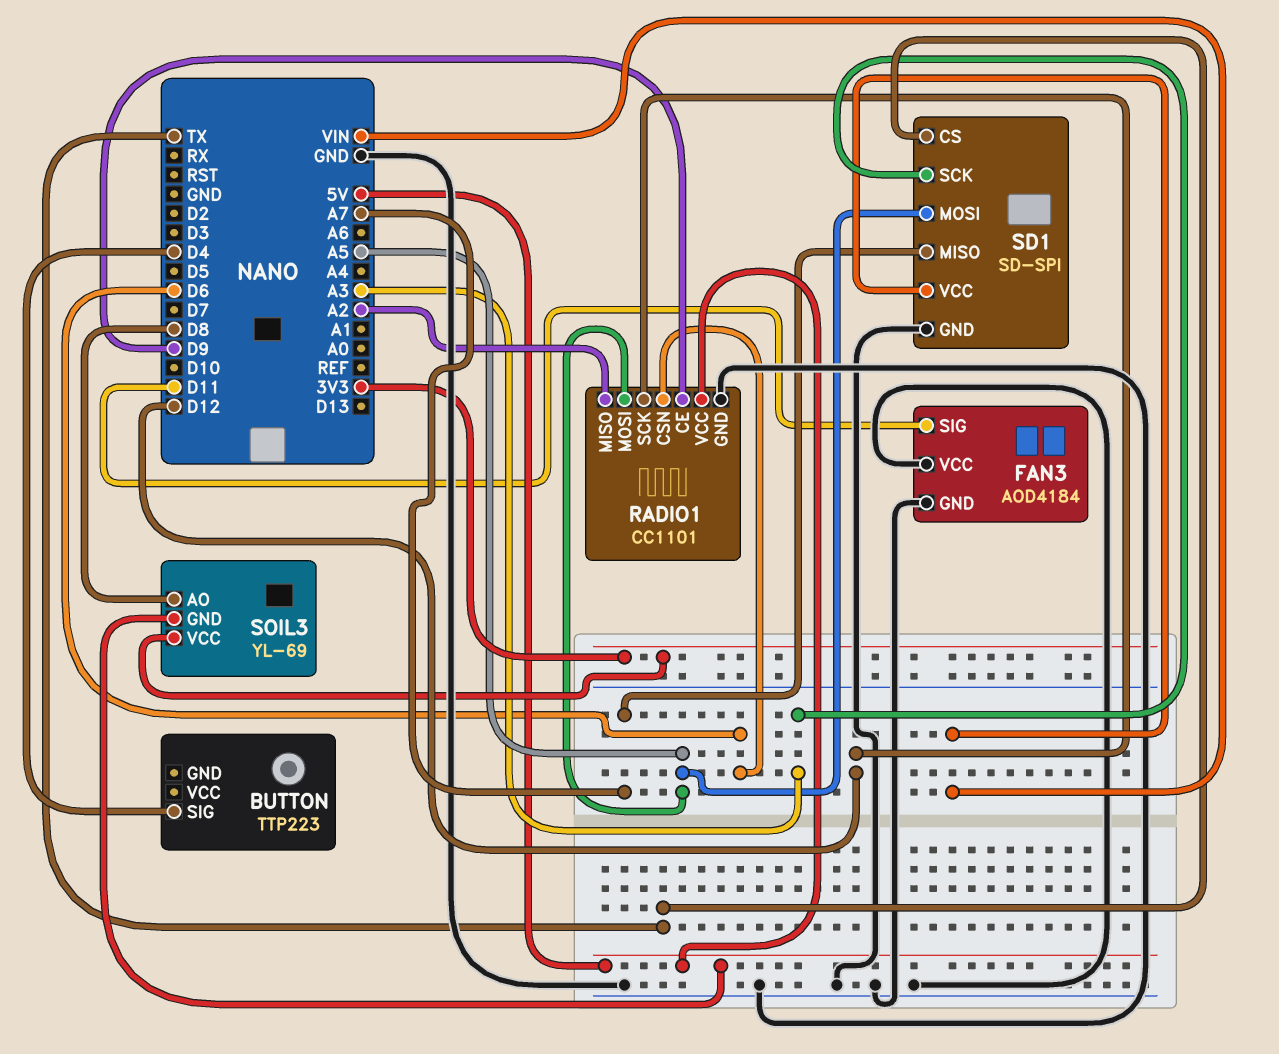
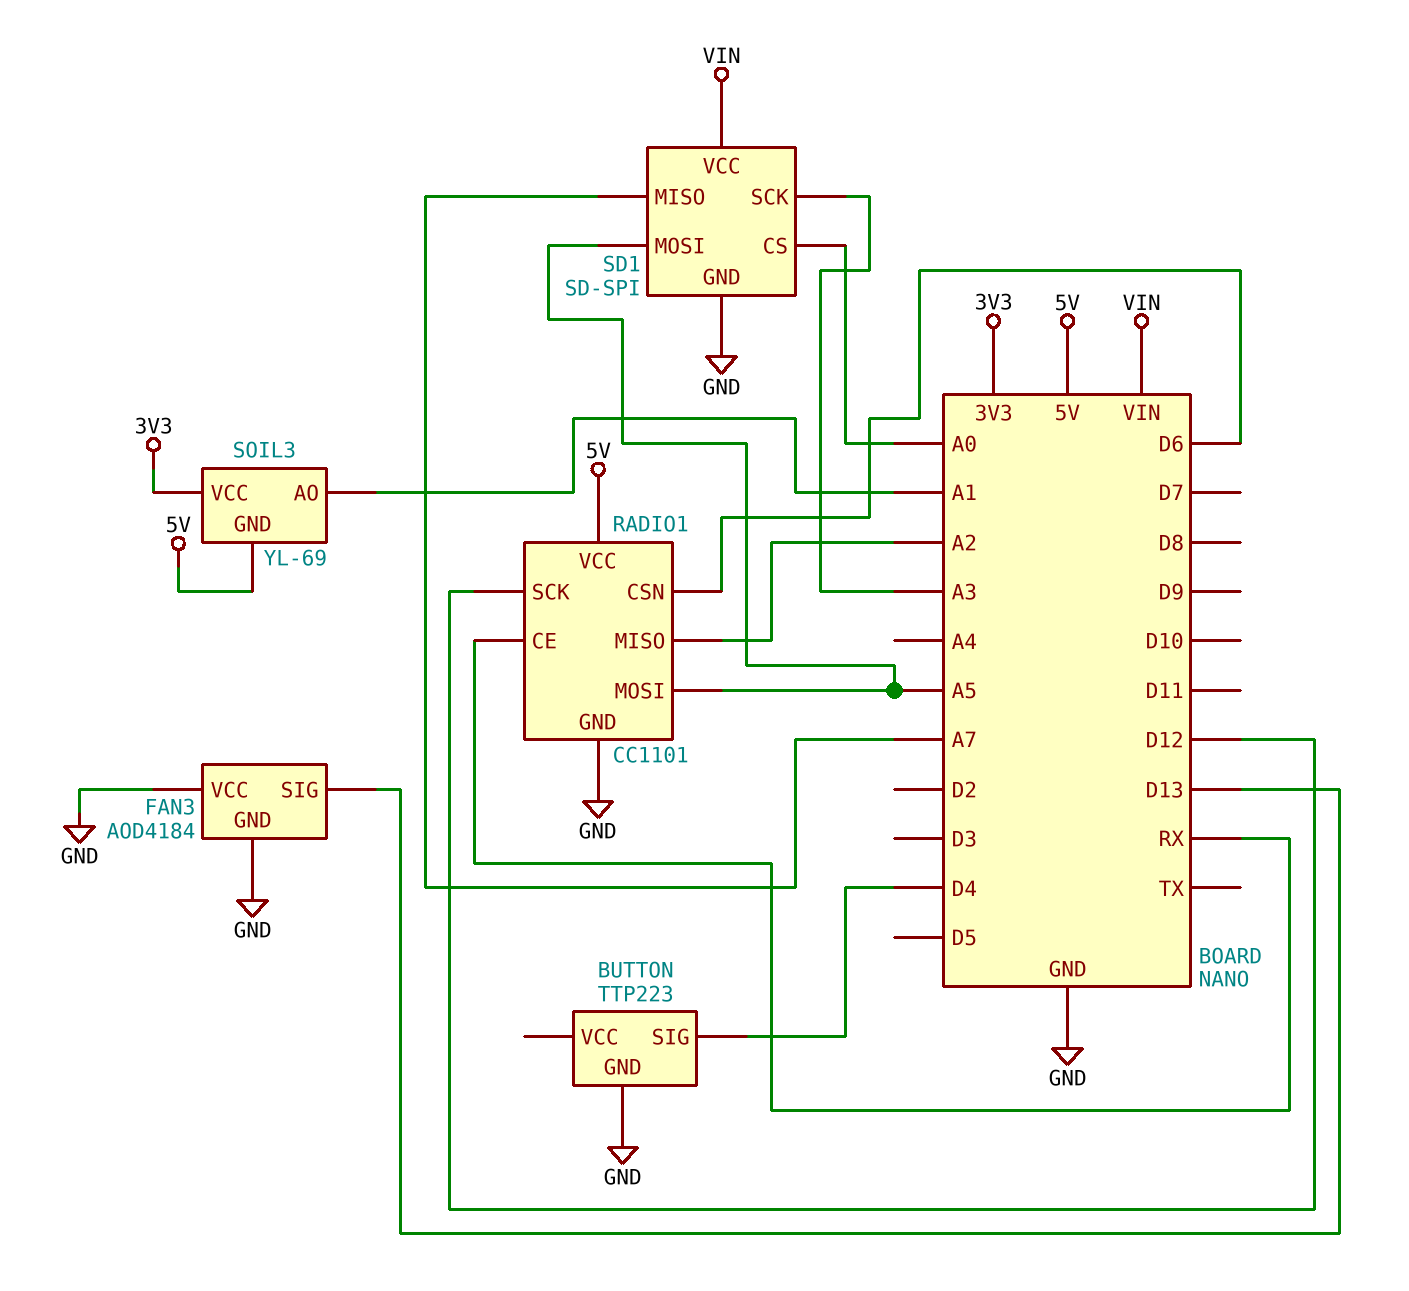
BUTTON pin GND: none -> GND
FAN3 pin SIG: D11 -> D13
RADIO1 pin CE: D9 -> RX
SD1 pin CS: TX -> A0
SOIL3 pin AO: D8 -> A1

